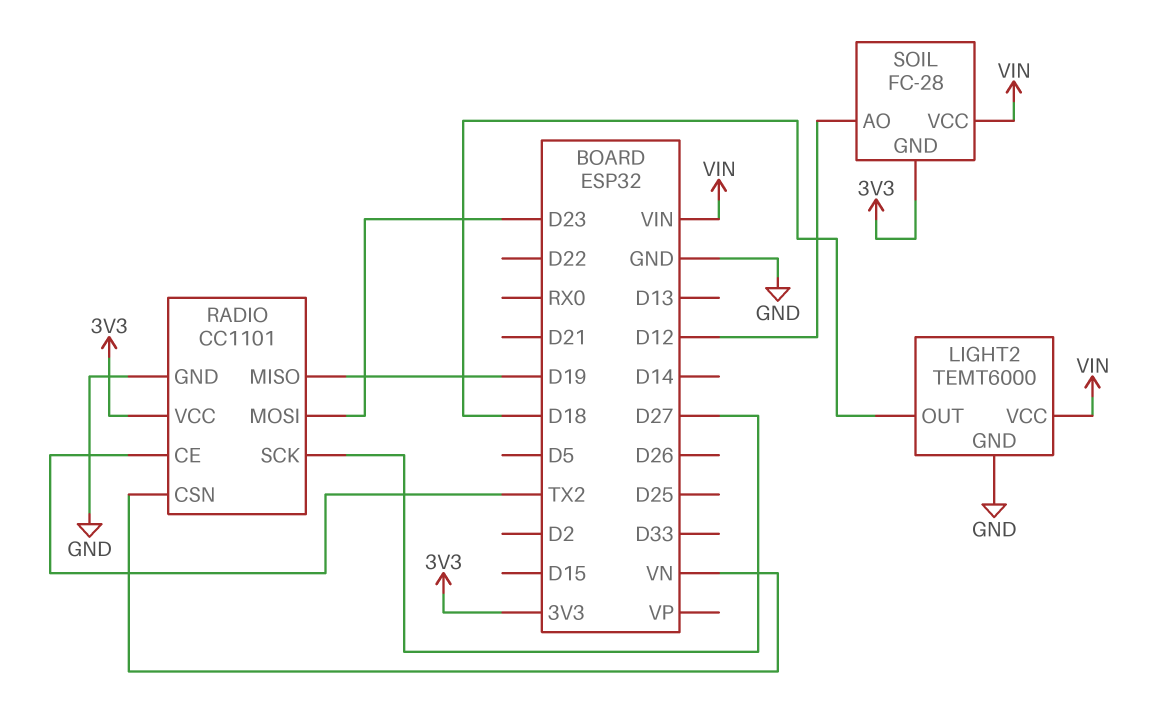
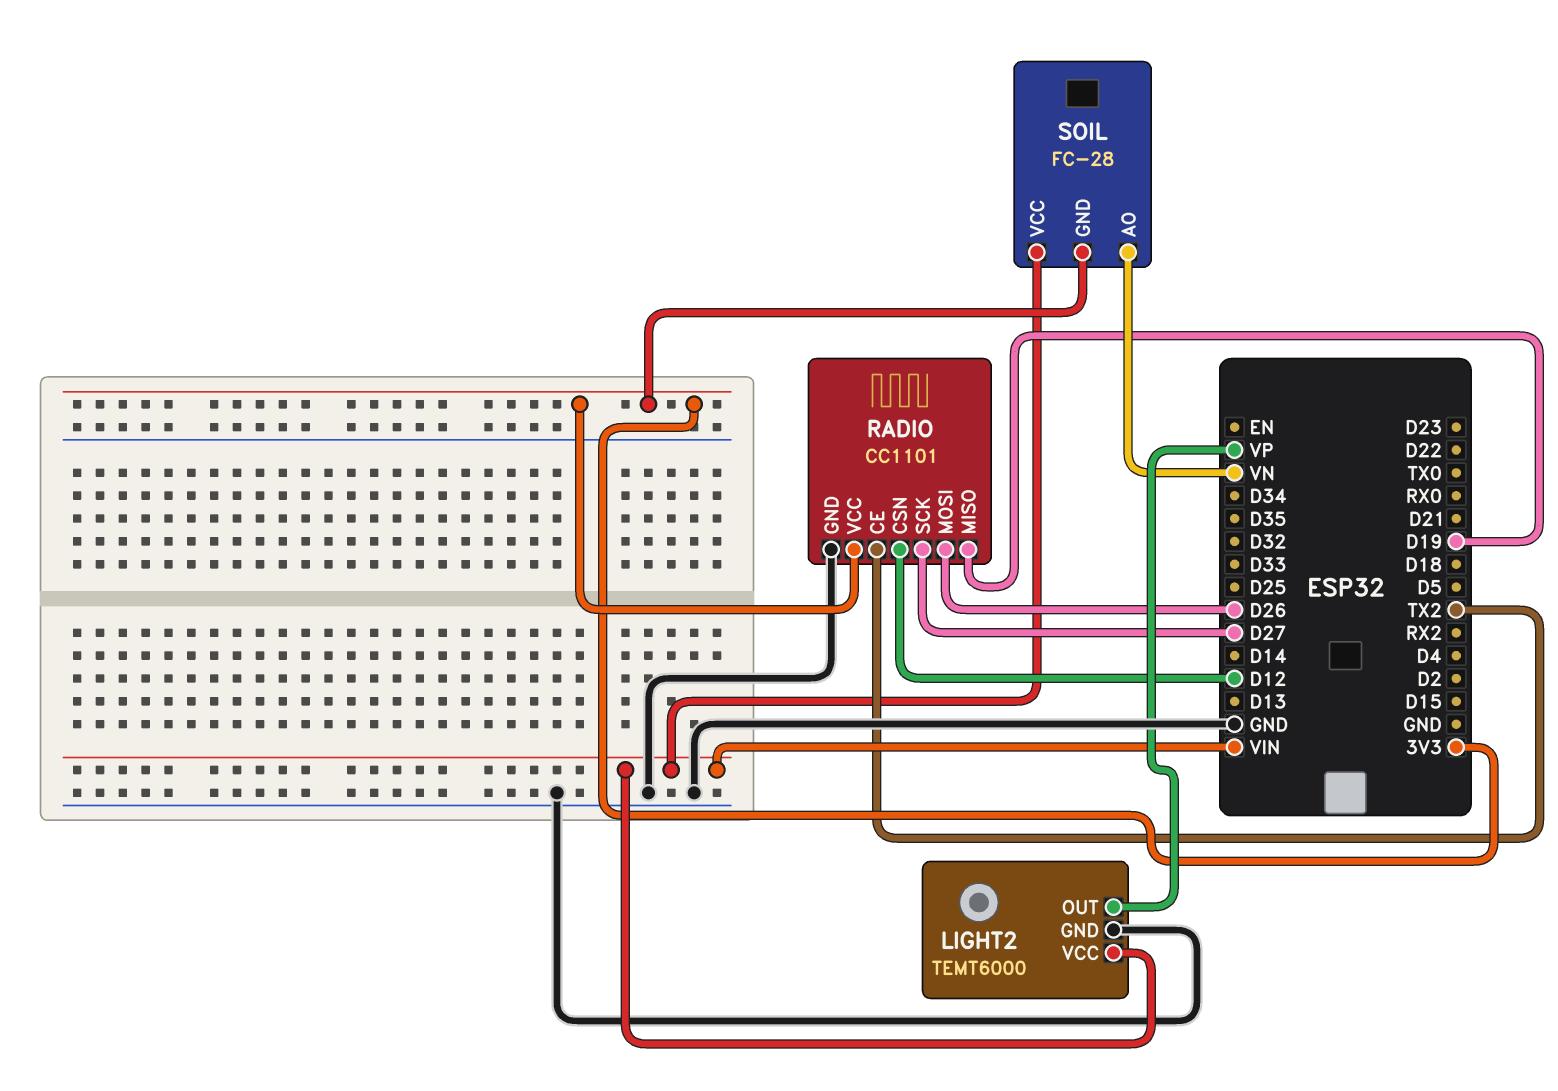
LIGHT2 pin OUT: D18 -> VP
RADIO pin CSN: VN -> D12
RADIO pin MOSI: D23 -> D26
SOIL pin AO: D12 -> VN

